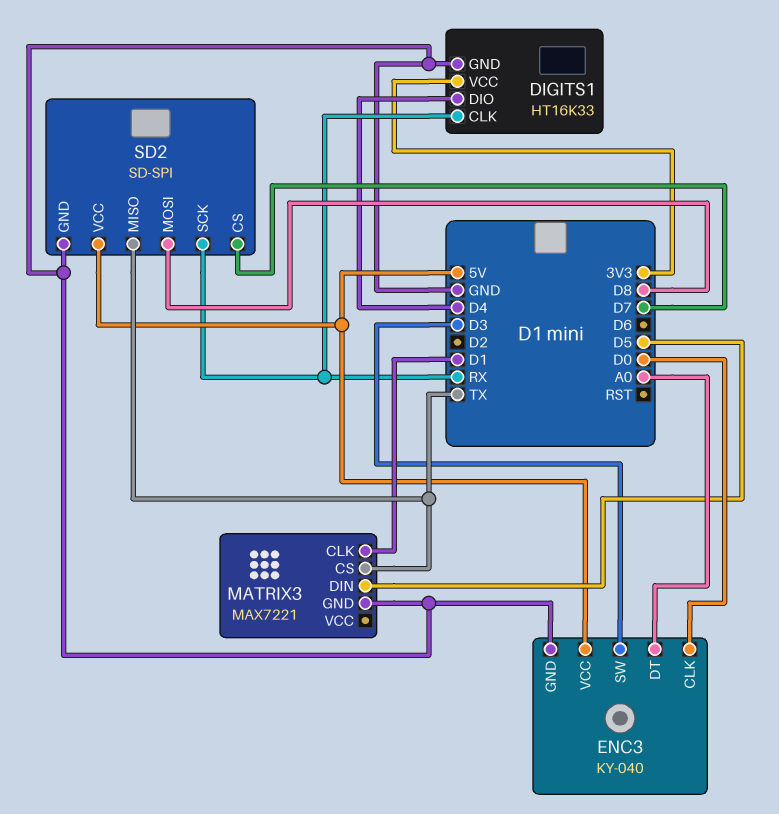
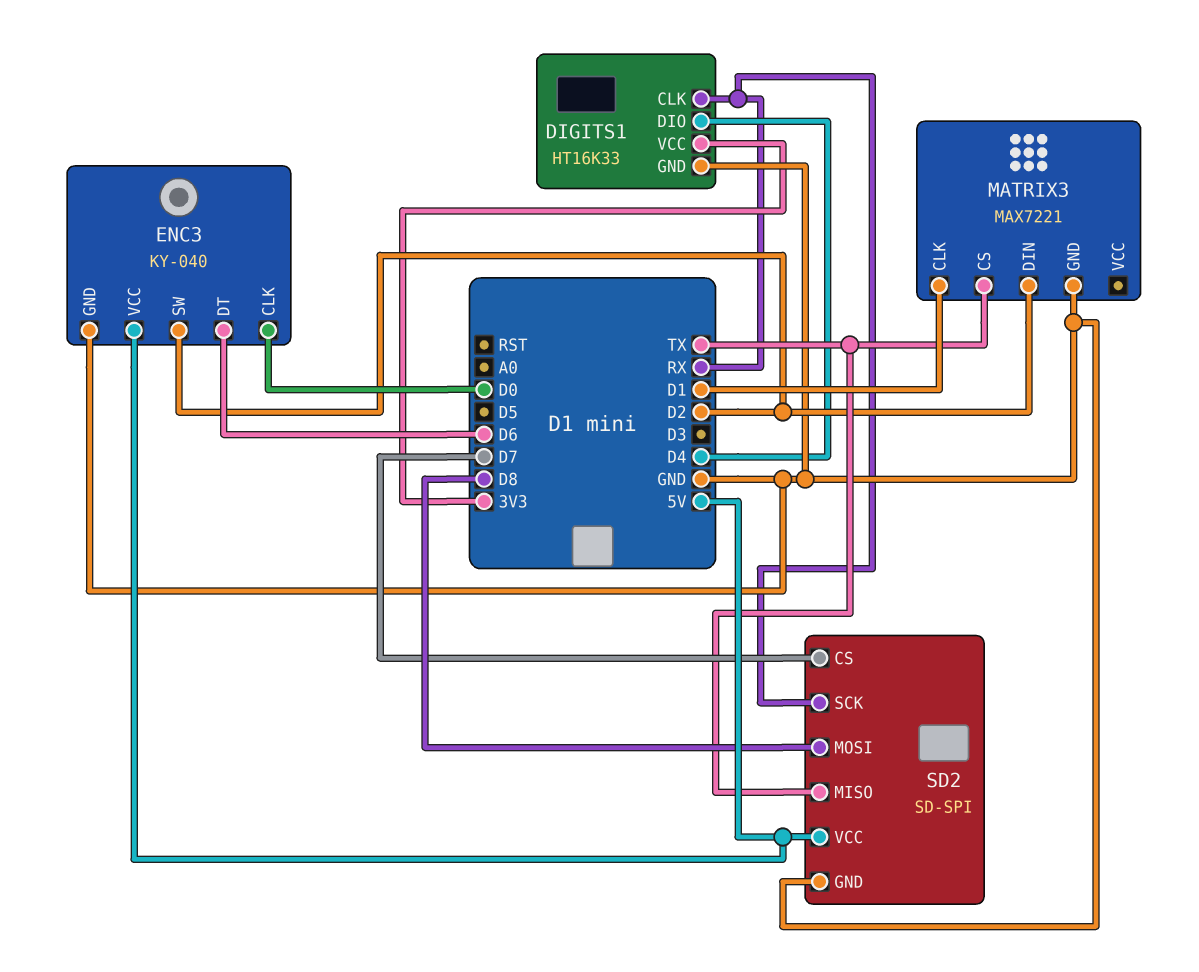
ENC3 pin DT: A0 -> D6
ENC3 pin SW: D3 -> D2
MATRIX3 pin DIN: D5 -> D2

